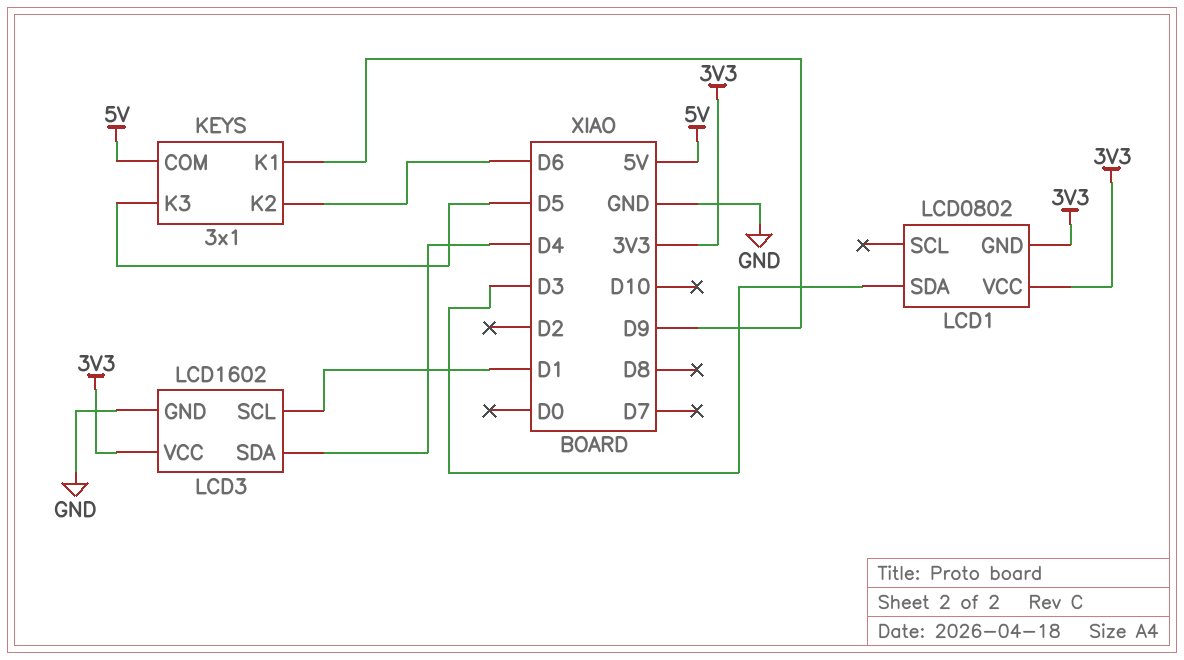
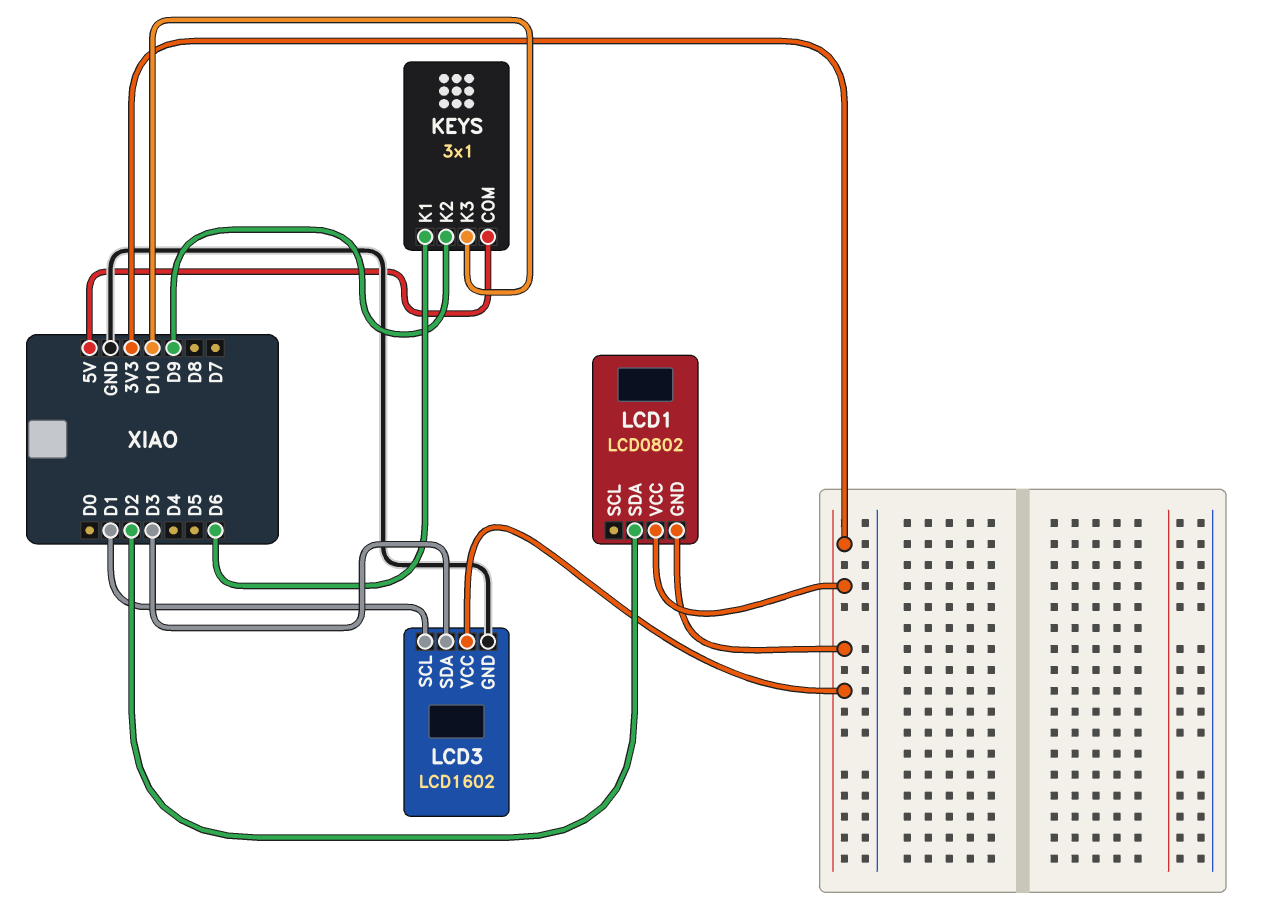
KEYS pin K1: D9 -> D6
KEYS pin K2: D6 -> D9
KEYS pin K3: D5 -> D10
LCD1 pin SDA: D3 -> D2
LCD3 pin SDA: D4 -> D3

